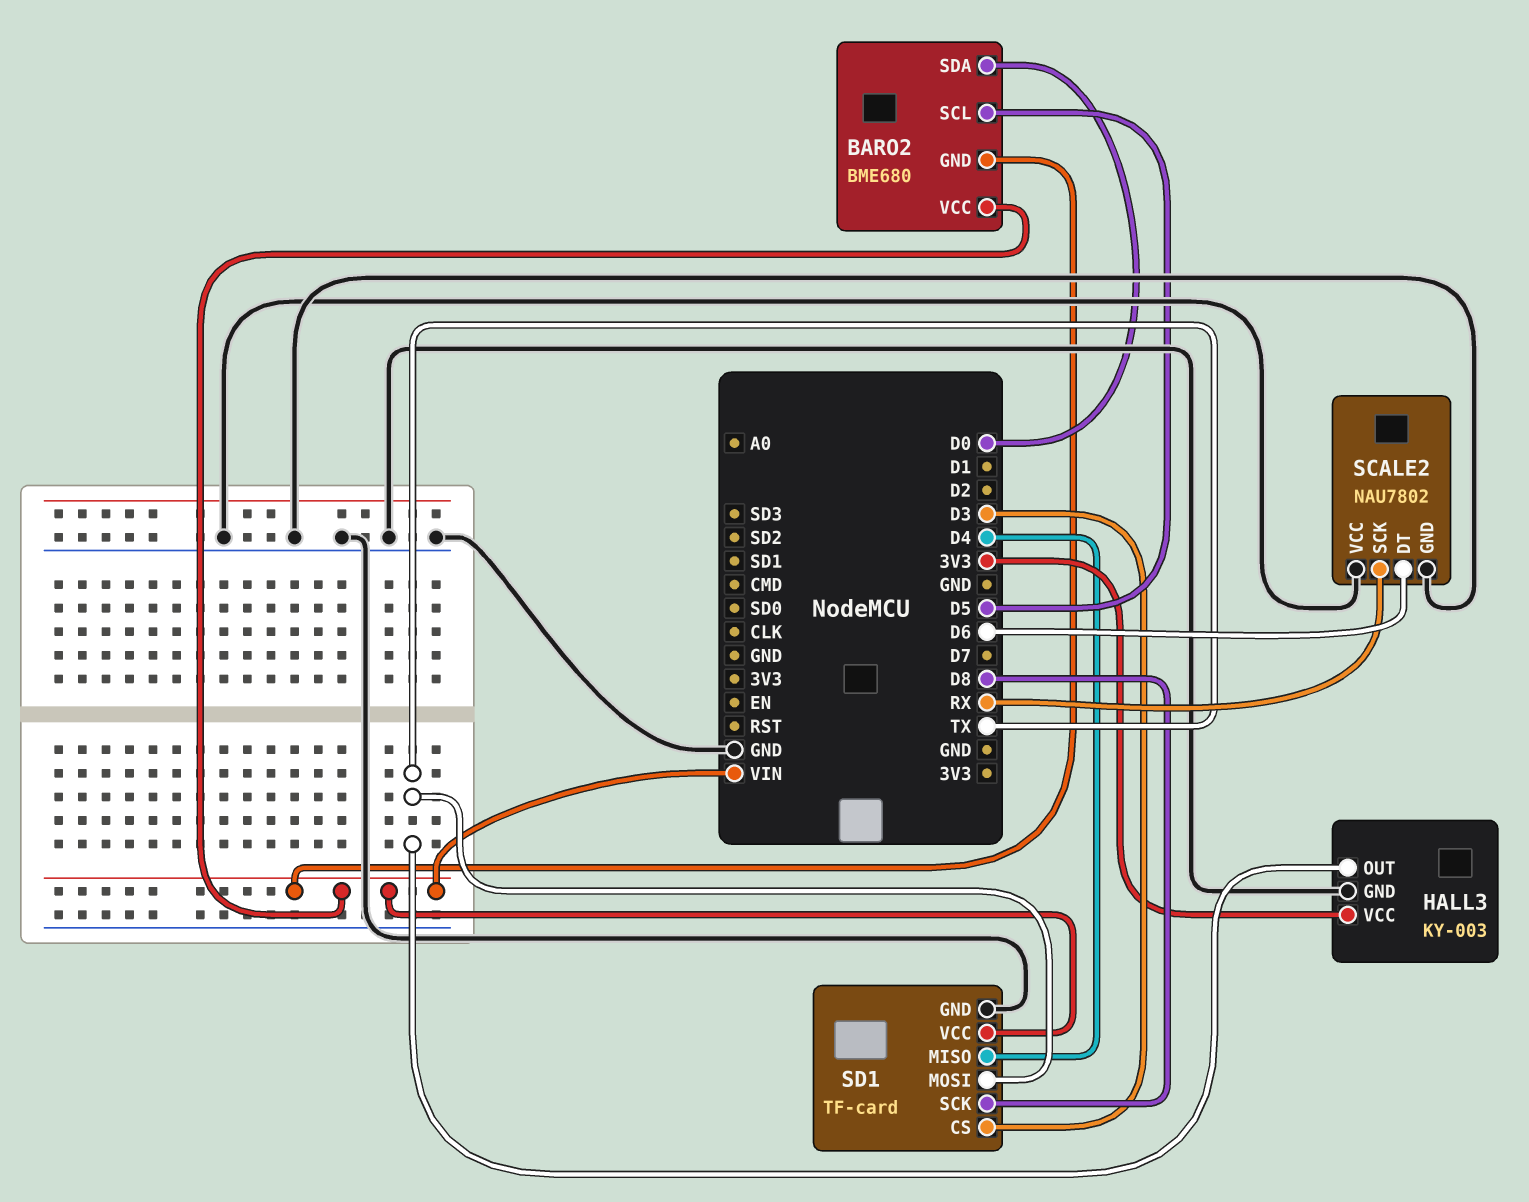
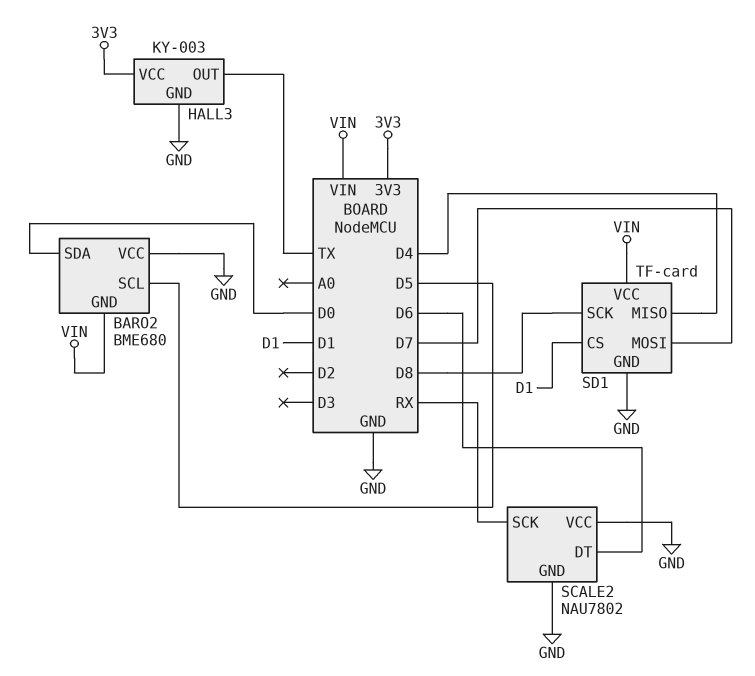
BARO2 pin VCC: VIN -> GND
SD1 pin CS: D3 -> D1
SD1 pin MOSI: TX -> D7

